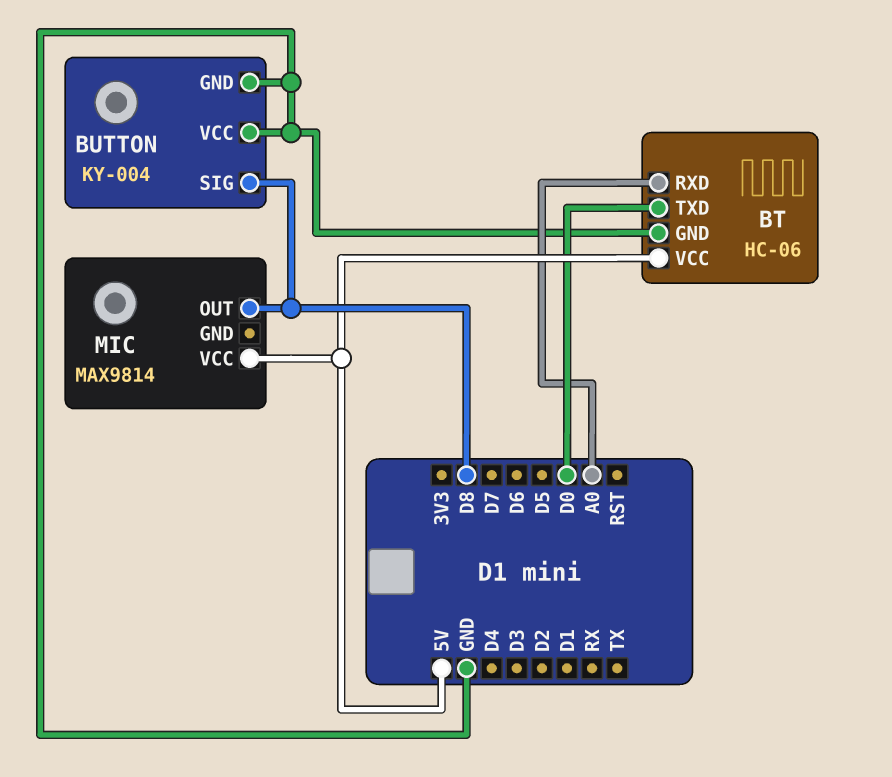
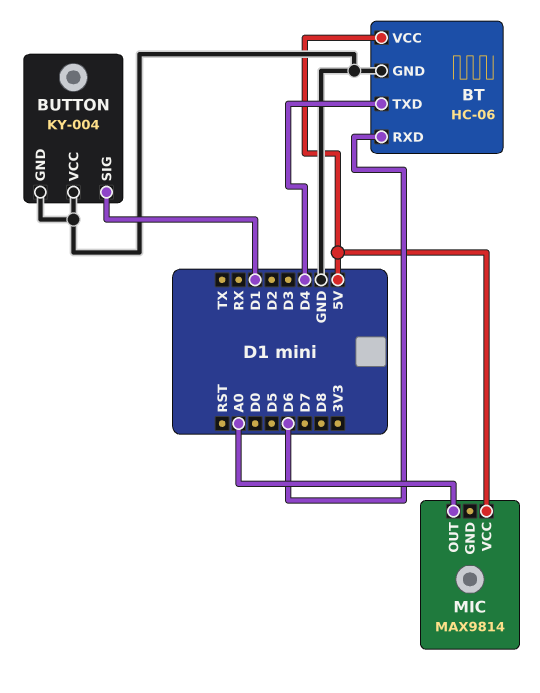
BT pin RXD: A0 -> D6
BT pin TXD: D0 -> D4
BUTTON pin SIG: D8 -> D1
MIC pin OUT: D8 -> A0

